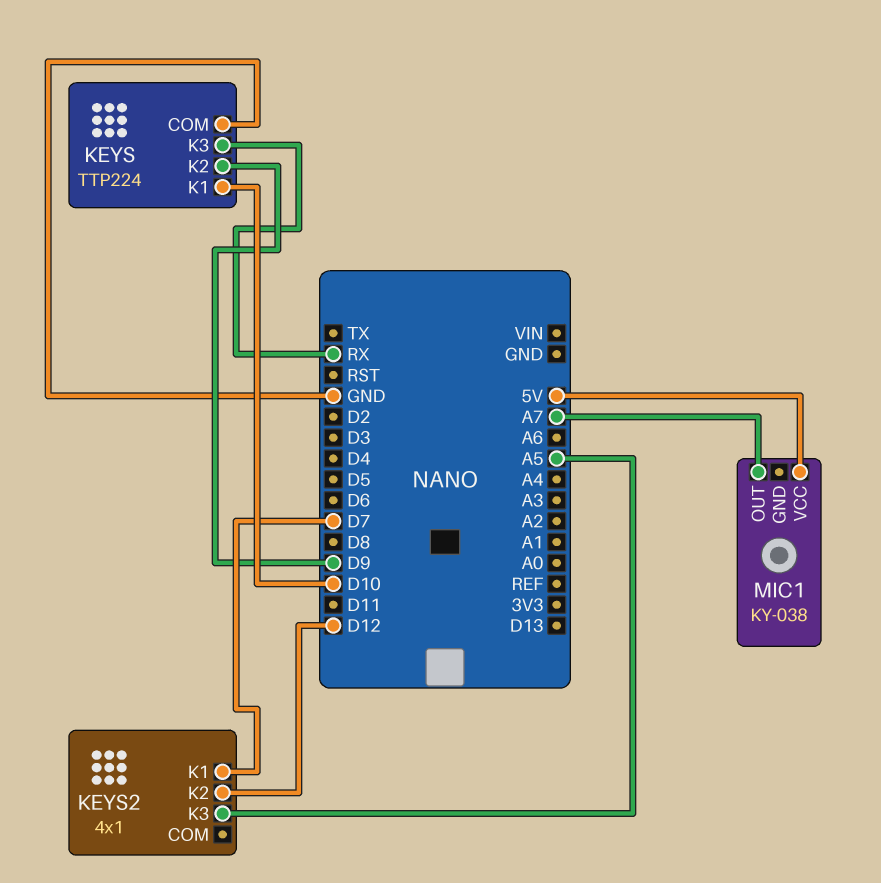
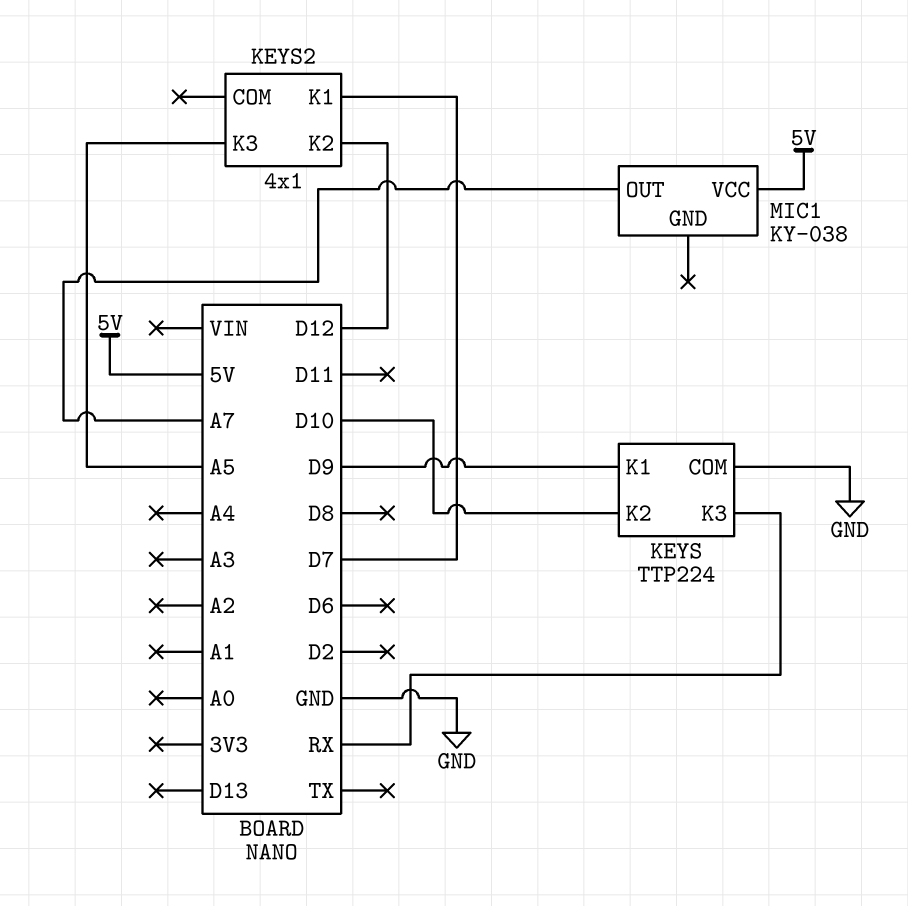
KEYS pin K1: D10 -> D9
KEYS pin K2: D9 -> D10

